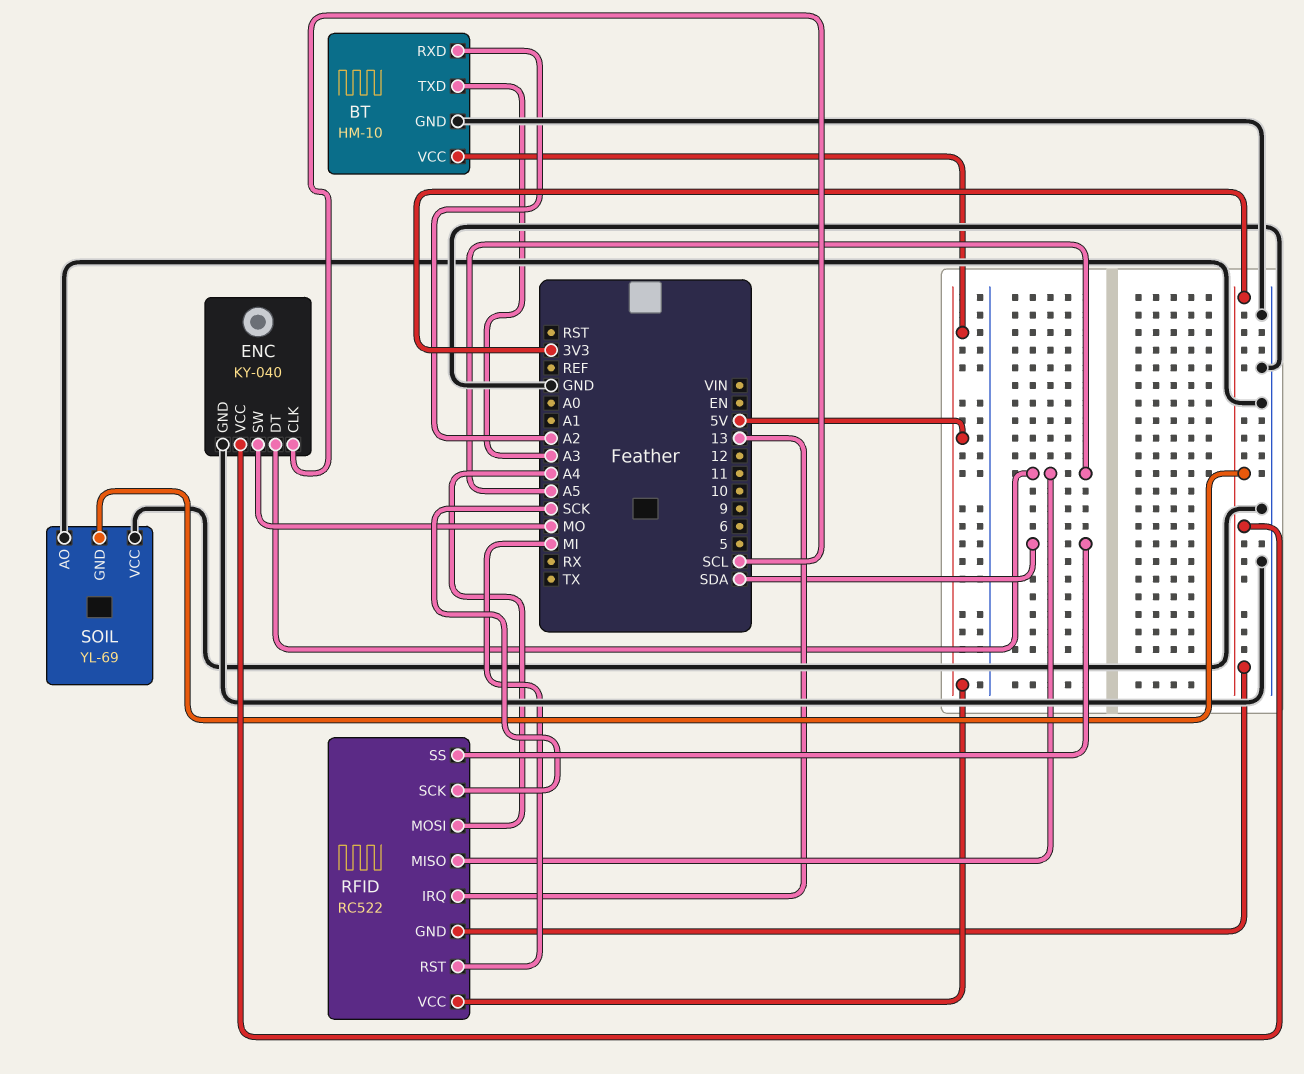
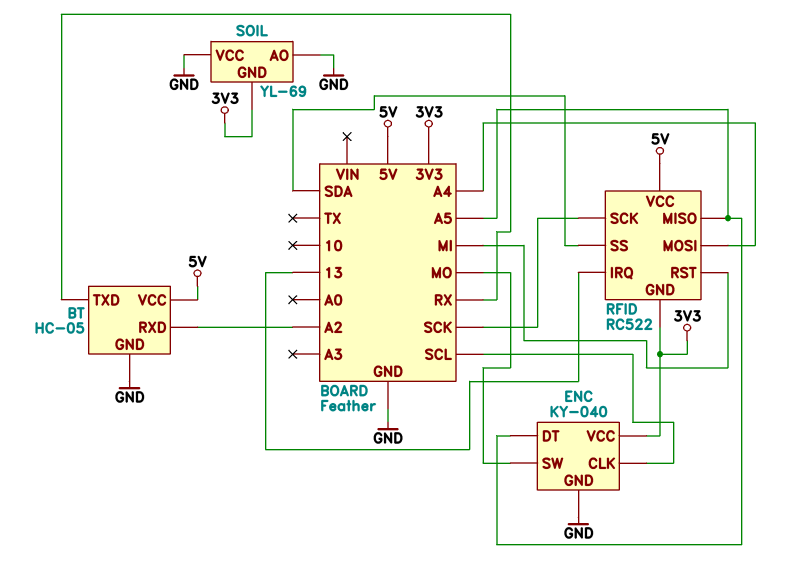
BT: HM-10 -> HC-05
BT pin TXD: A3 -> RX

